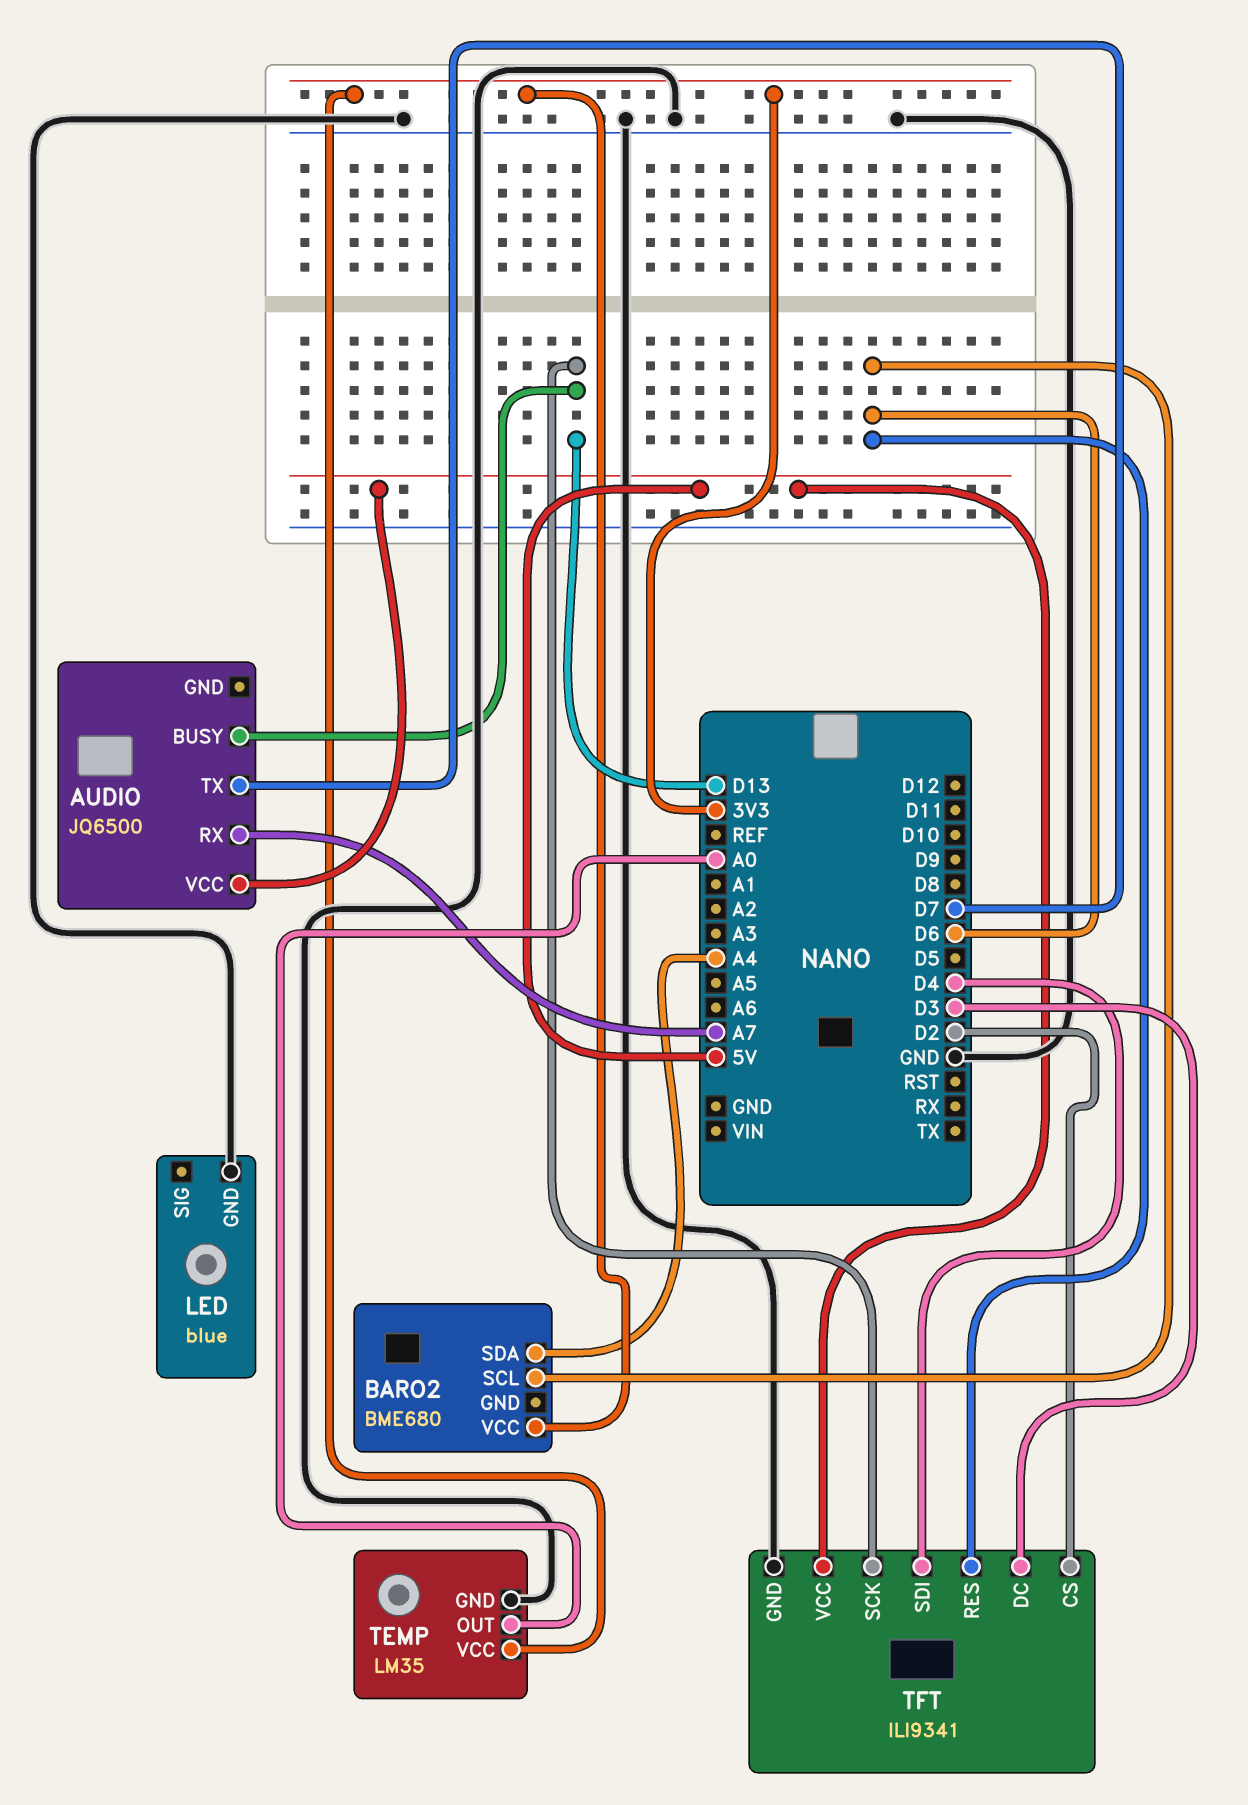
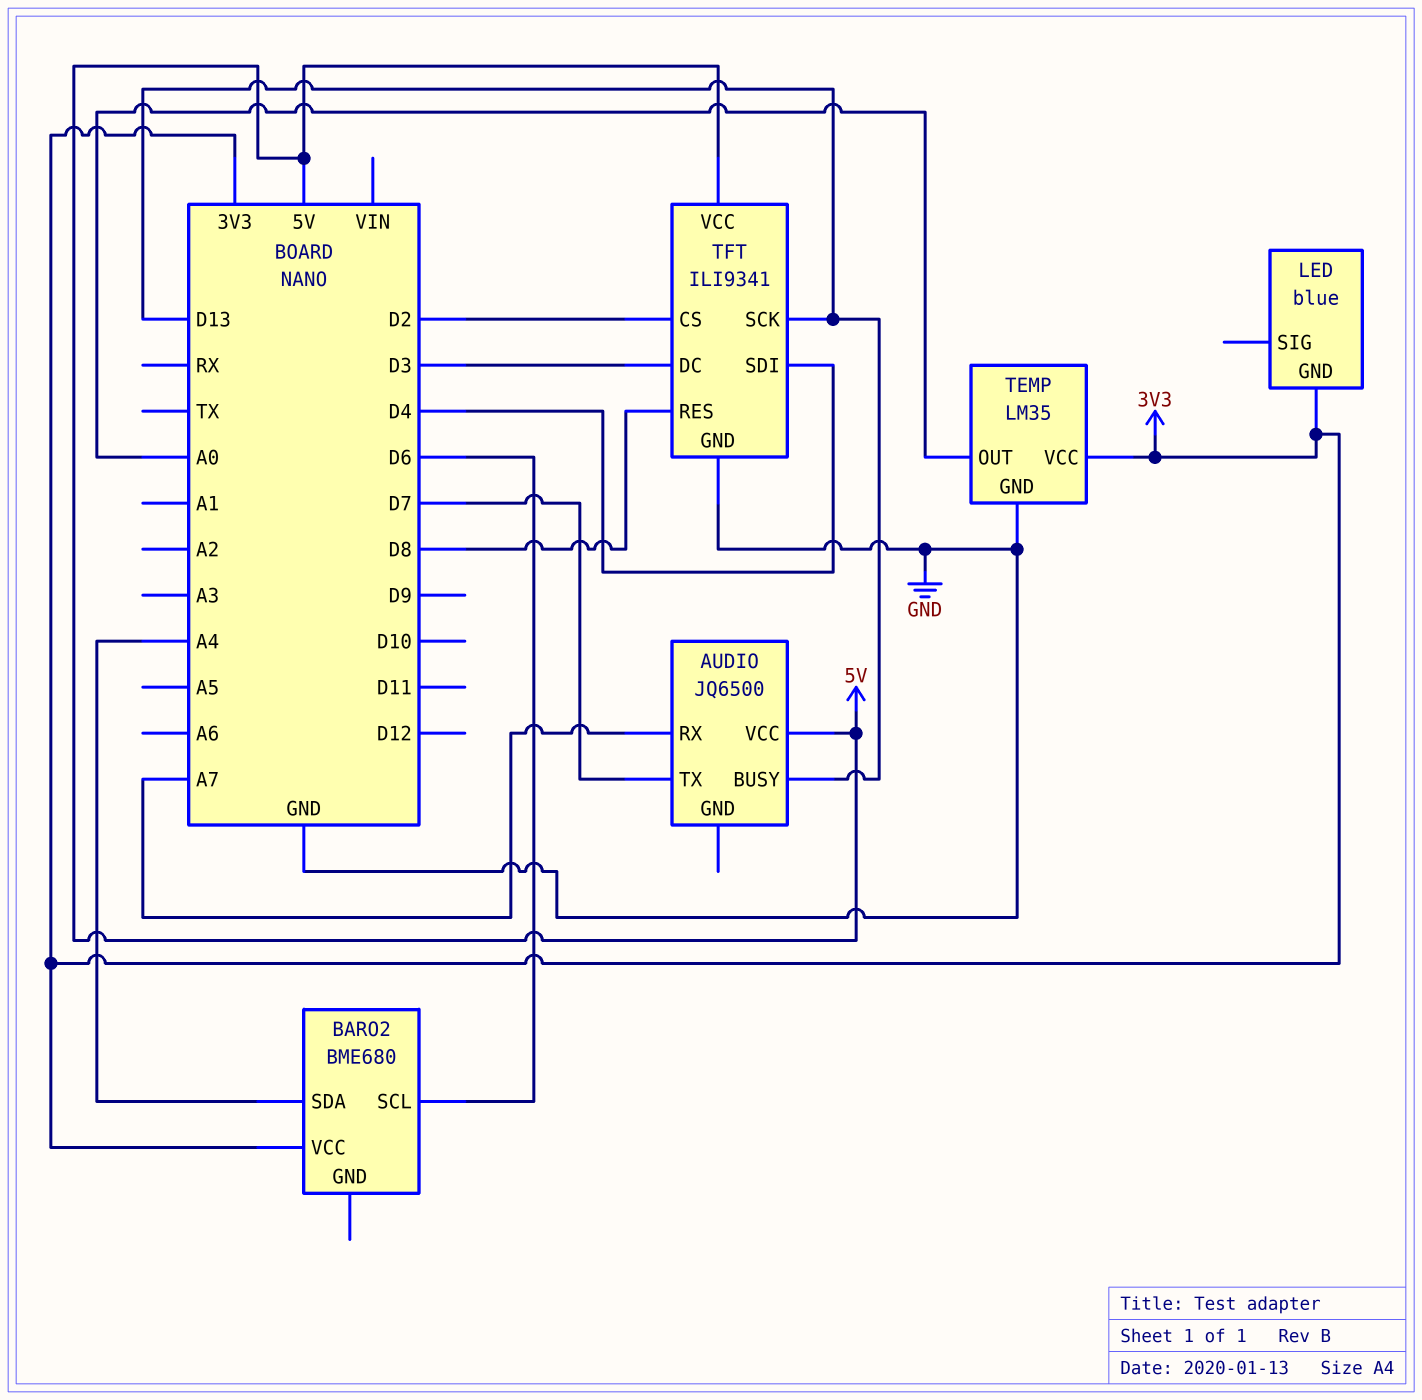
LED pin GND: GND -> 3V3
TFT pin RES: D6 -> D8

